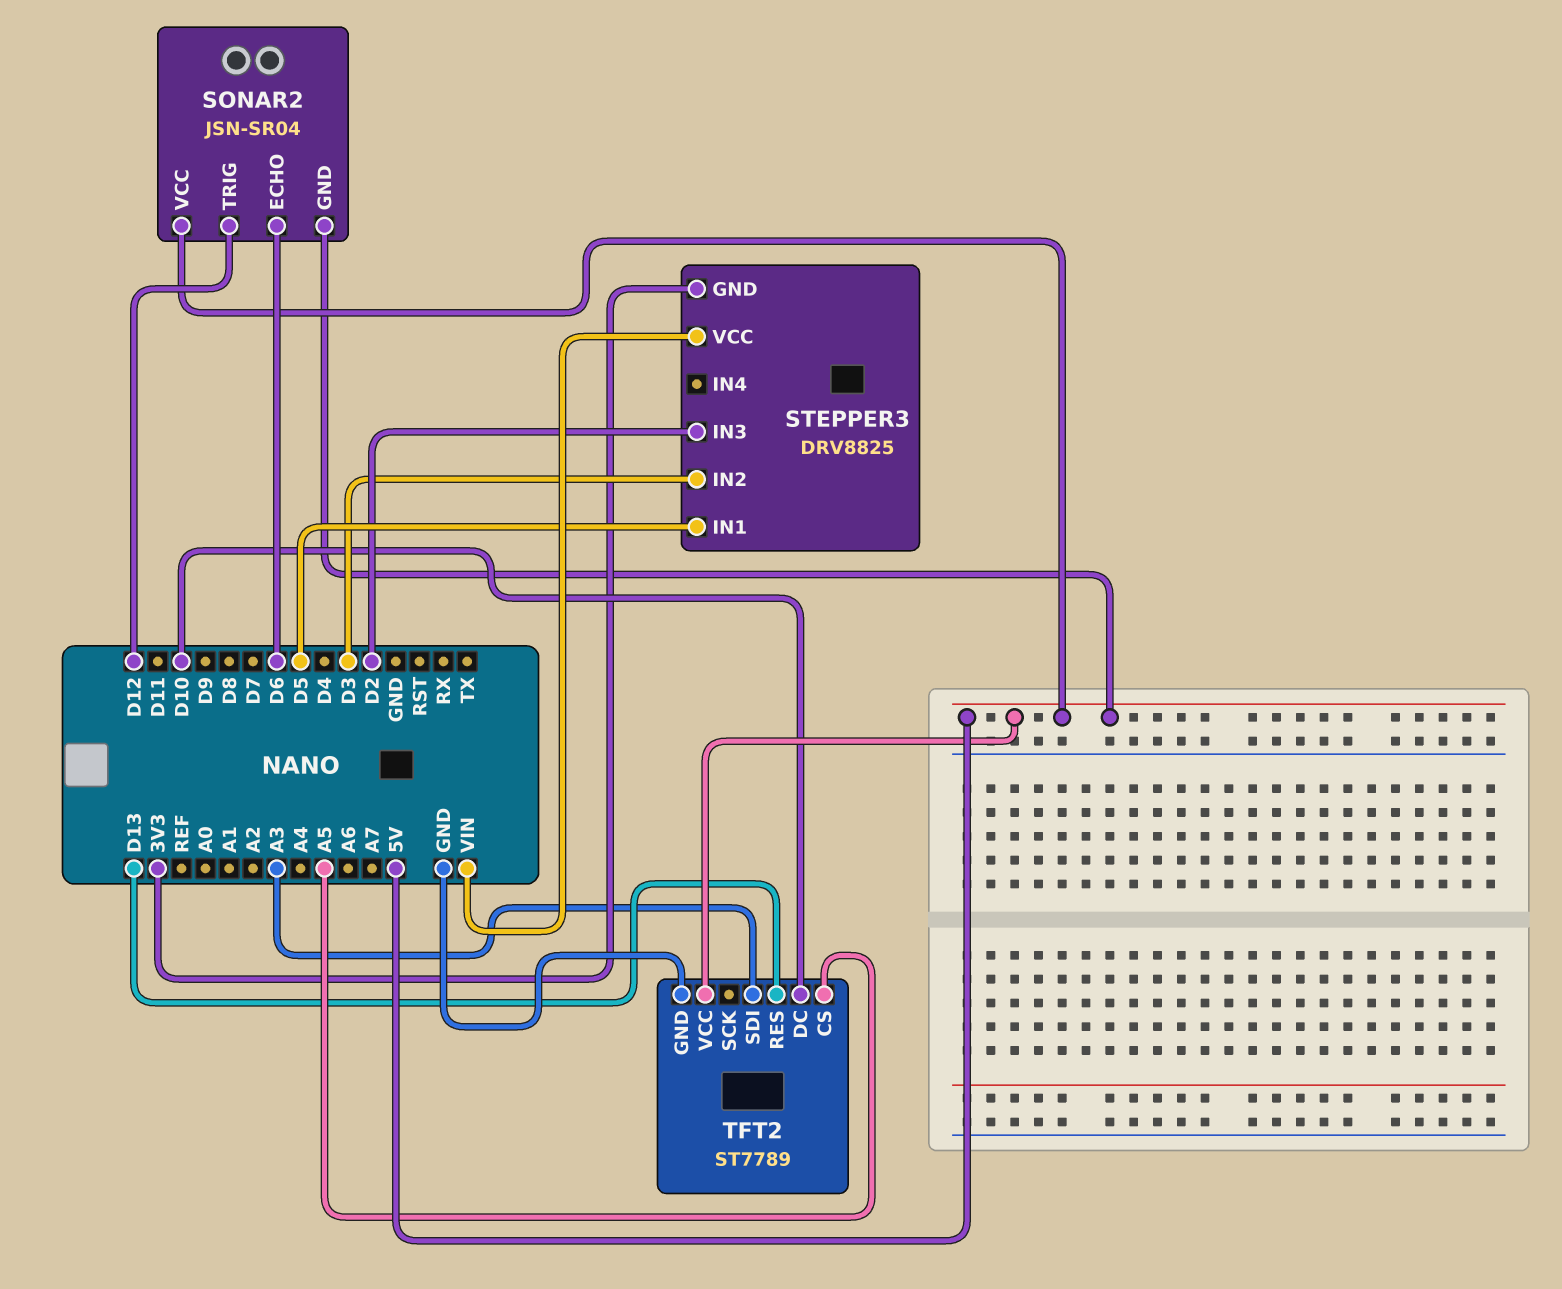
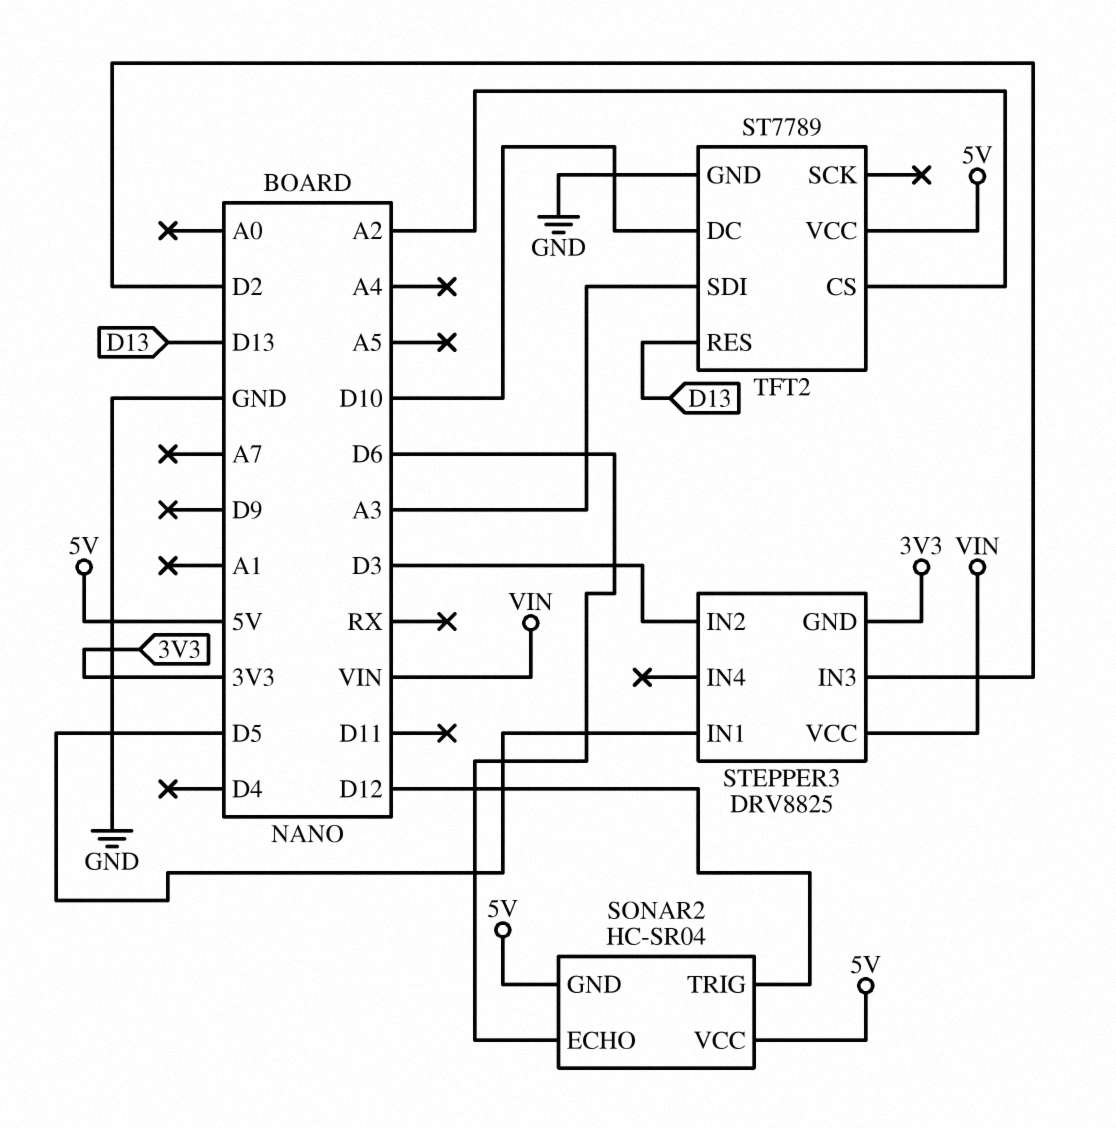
SONAR2: JSN-SR04 -> HC-SR04
TFT2 pin CS: A5 -> A2

